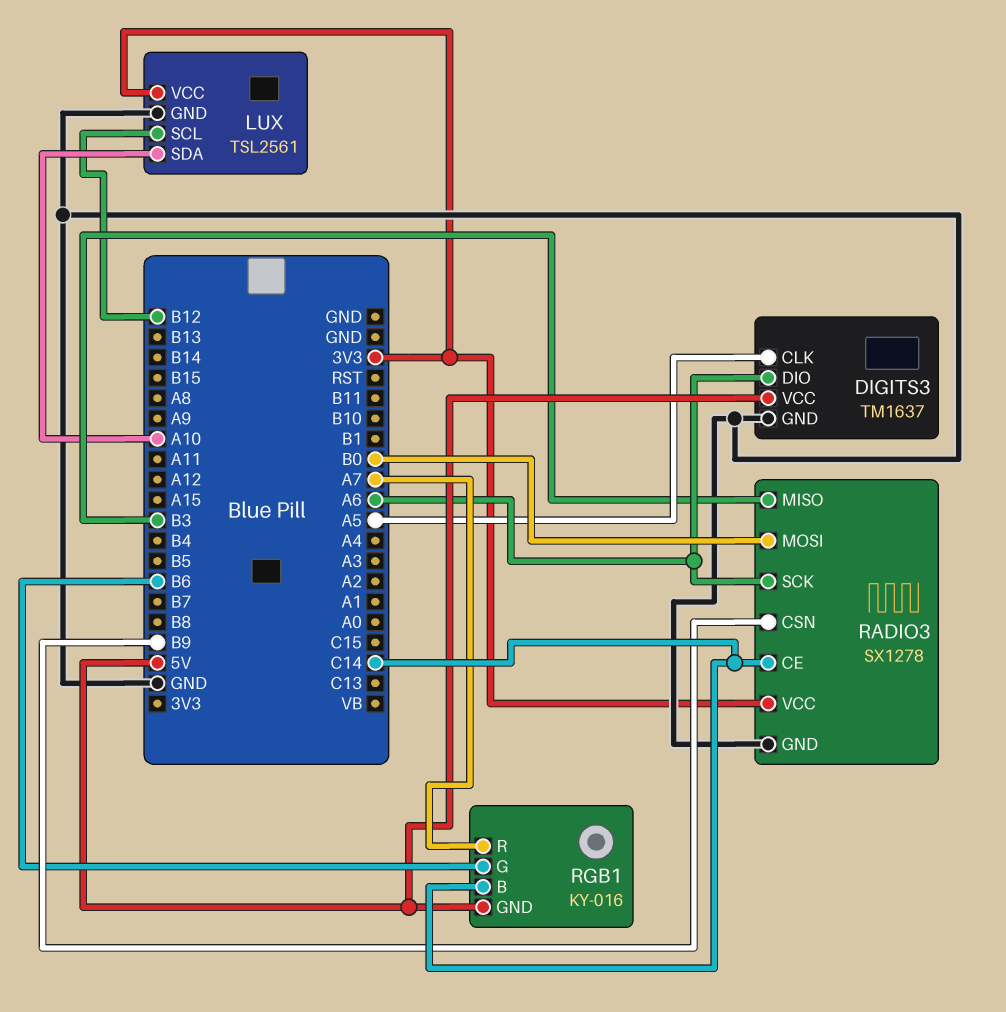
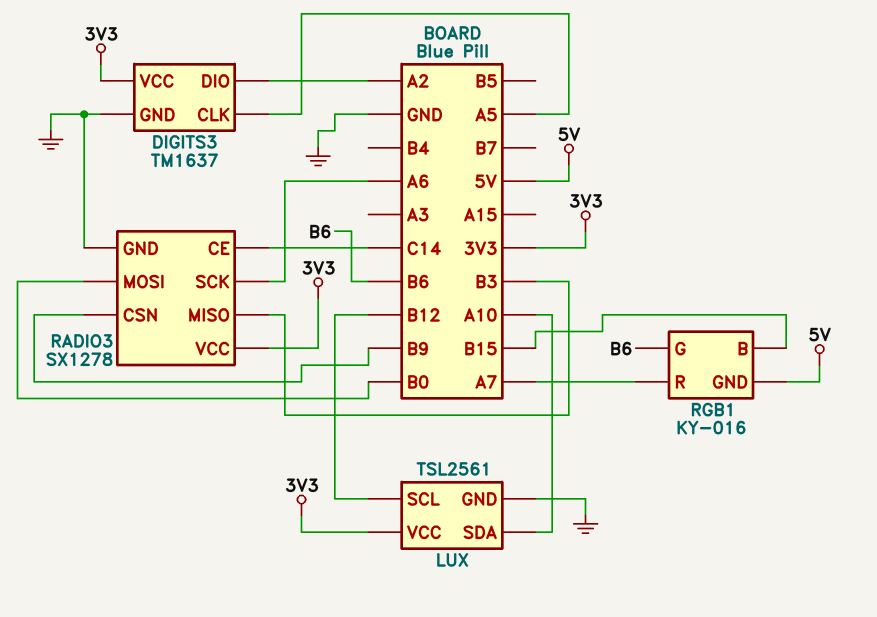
DIGITS3 pin DIO: A6 -> A2
DIGITS3 pin VCC: 5V -> 3V3
RGB1 pin B: C14 -> B15

